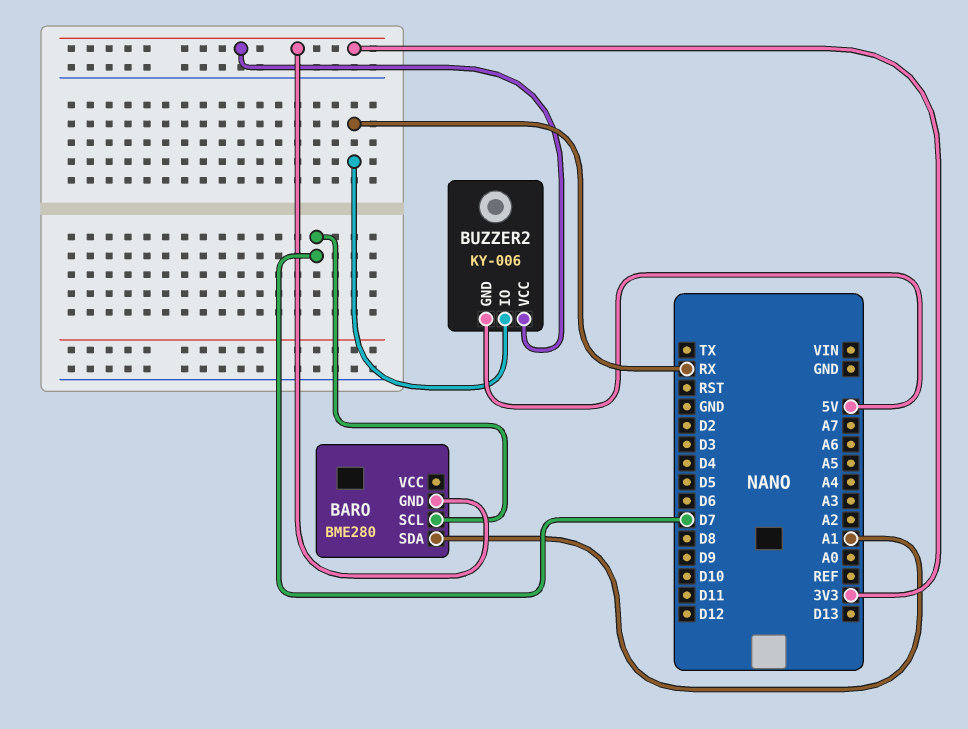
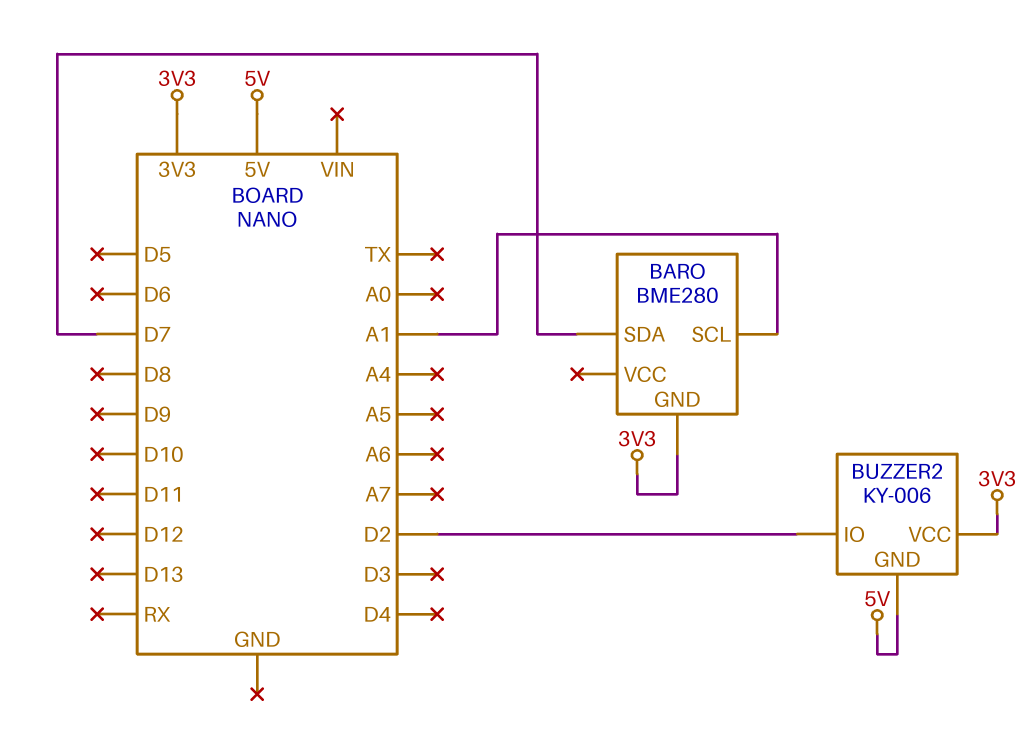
BARO pin SCL: D7 -> A1
BARO pin SDA: A1 -> D7
BUZZER2 pin IO: RX -> D2

